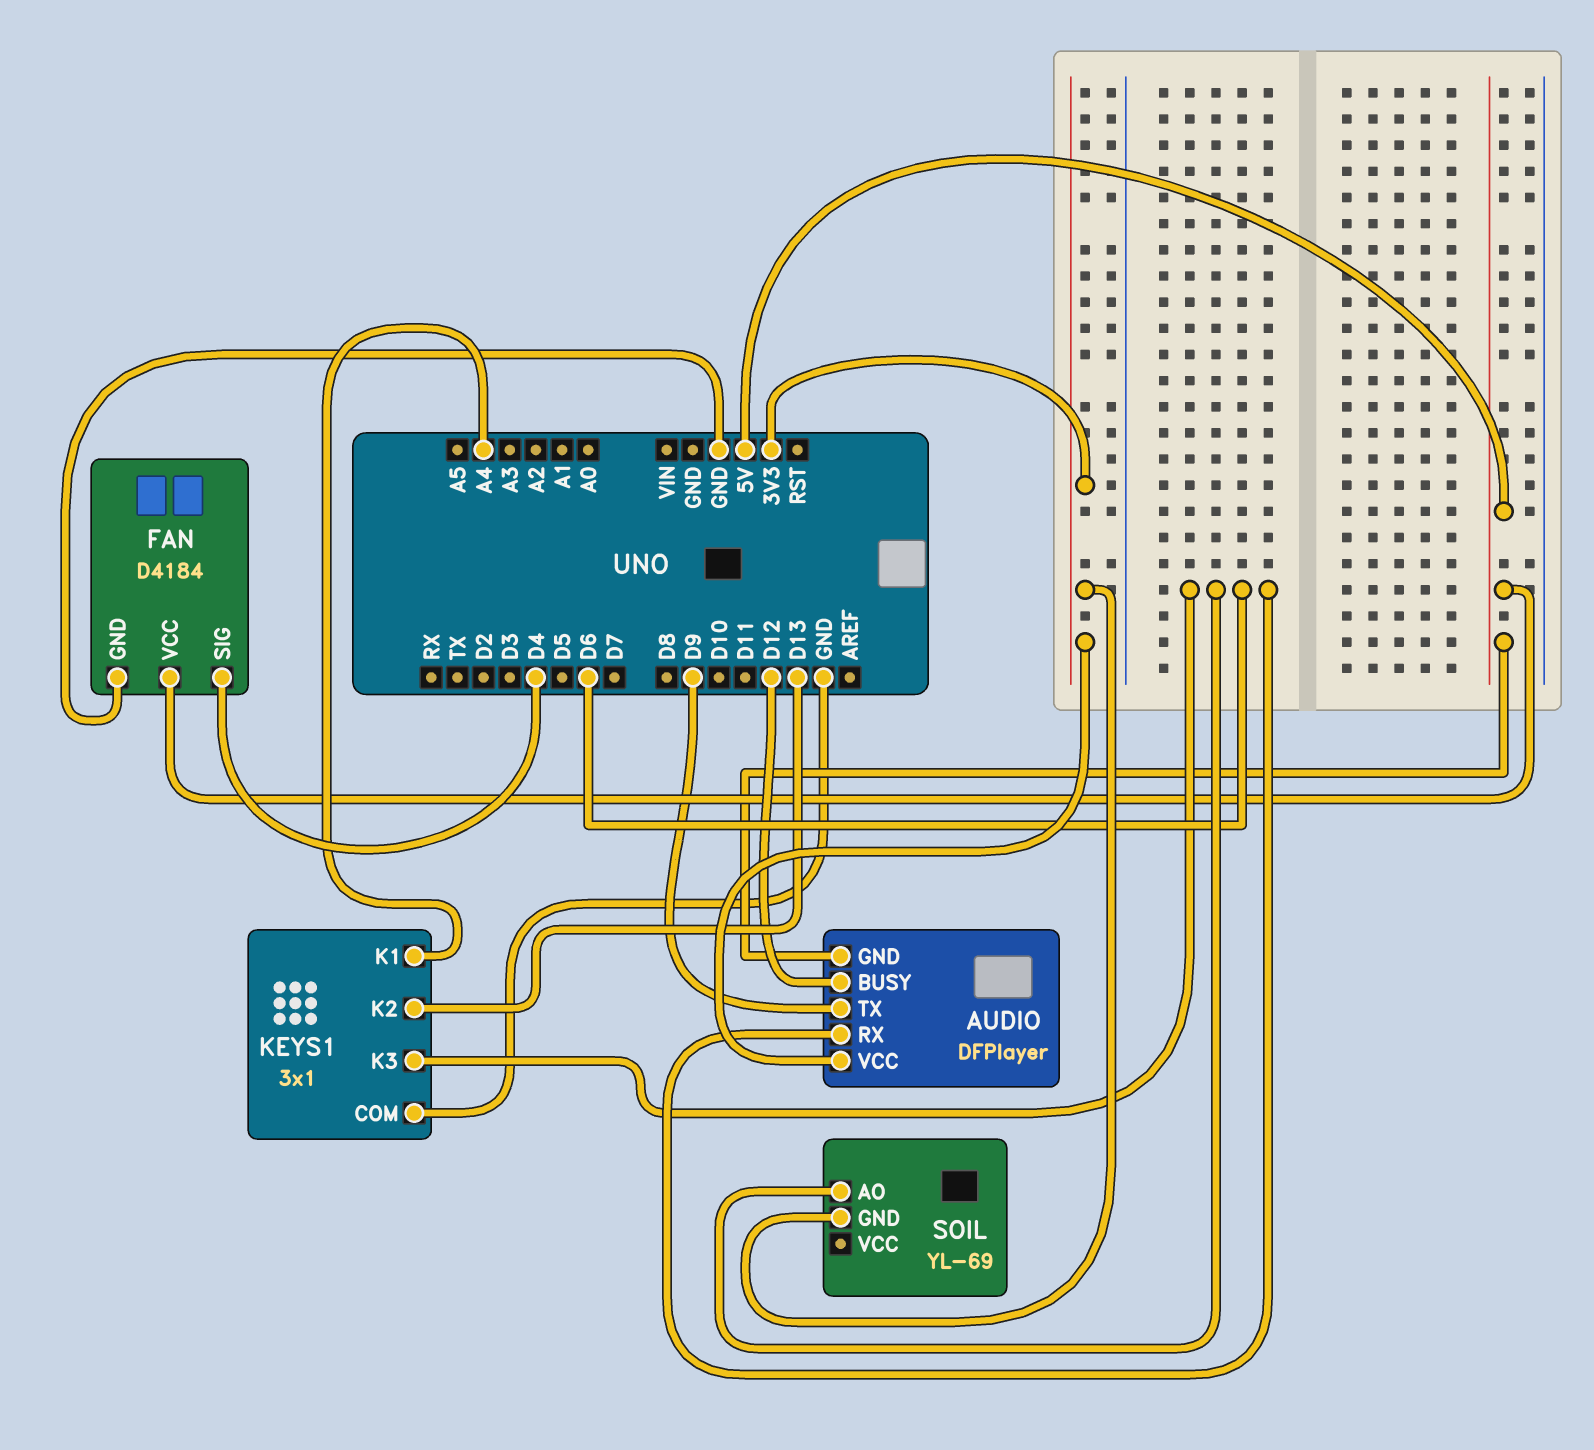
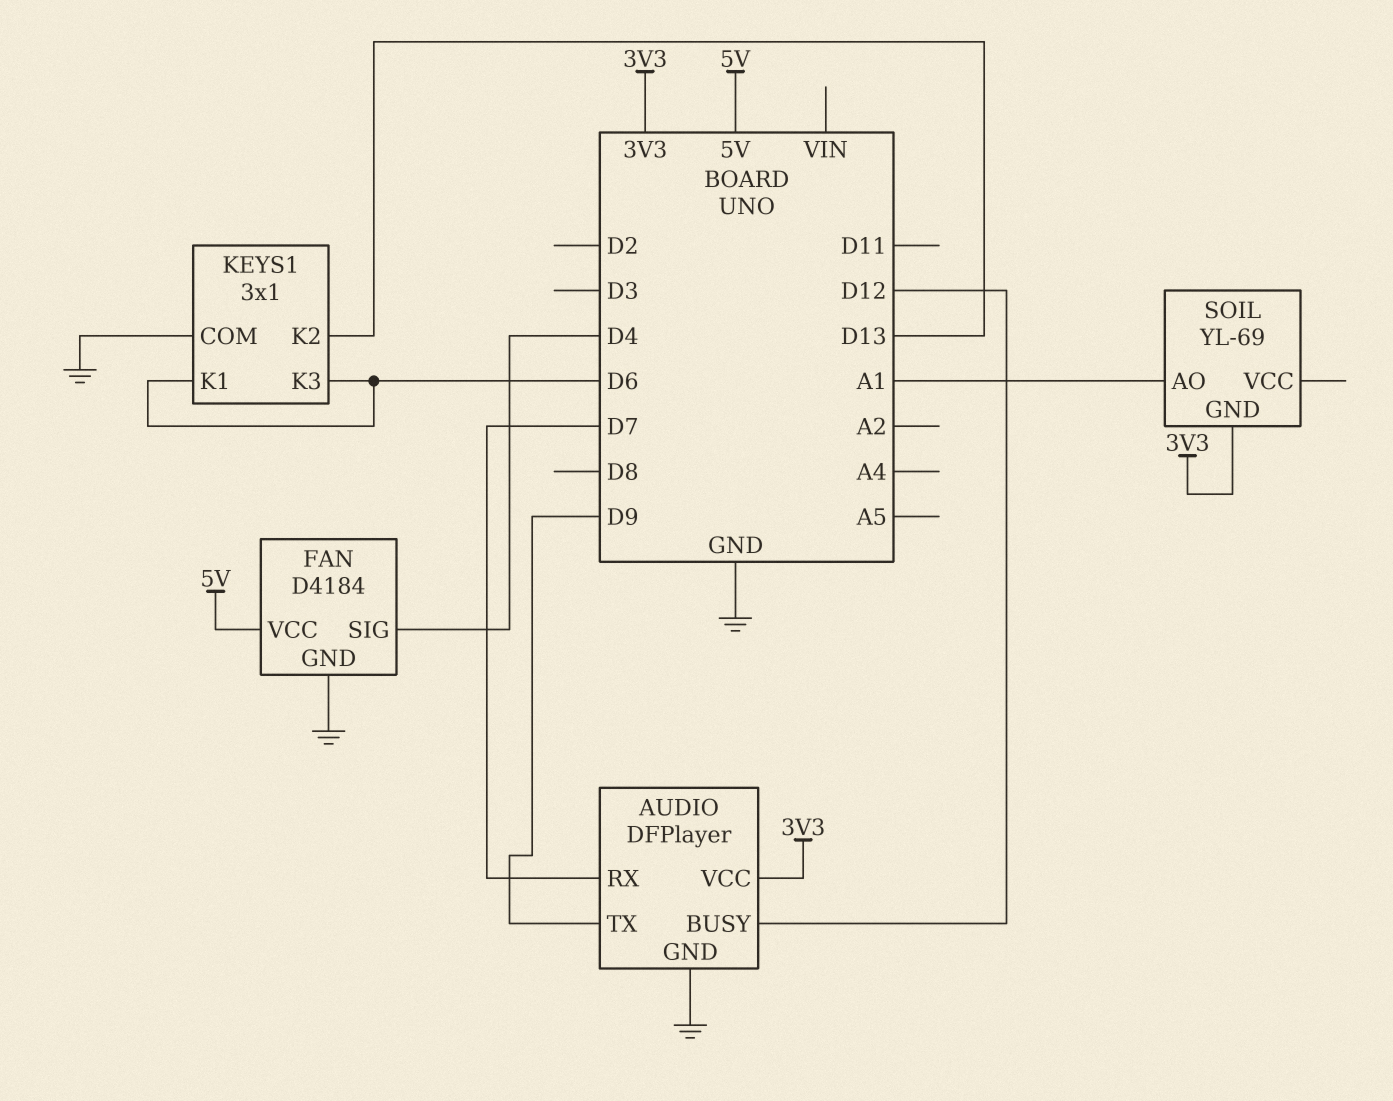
AUDIO pin GND: 5V -> GND
AUDIO pin RX: D6 -> D7
KEYS1 pin K1: A4 -> D6
SOIL pin AO: D6 -> A1

